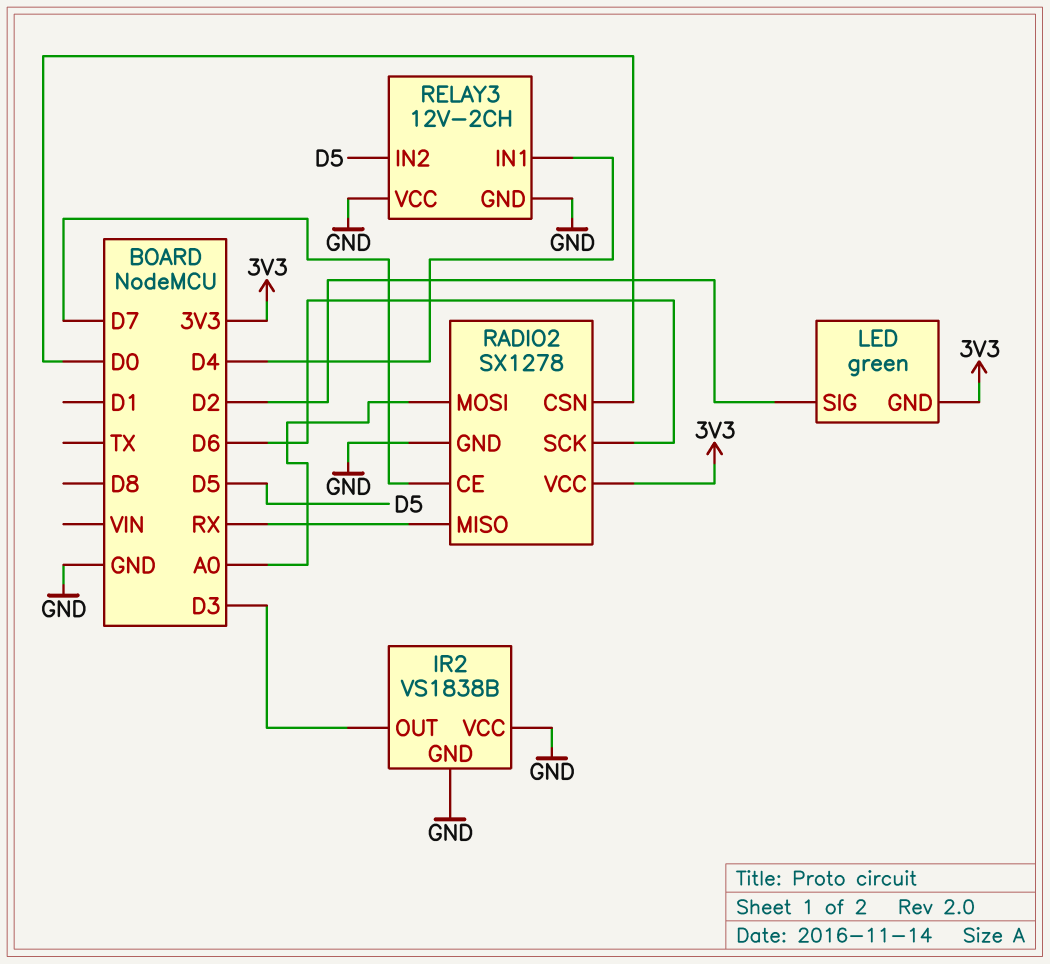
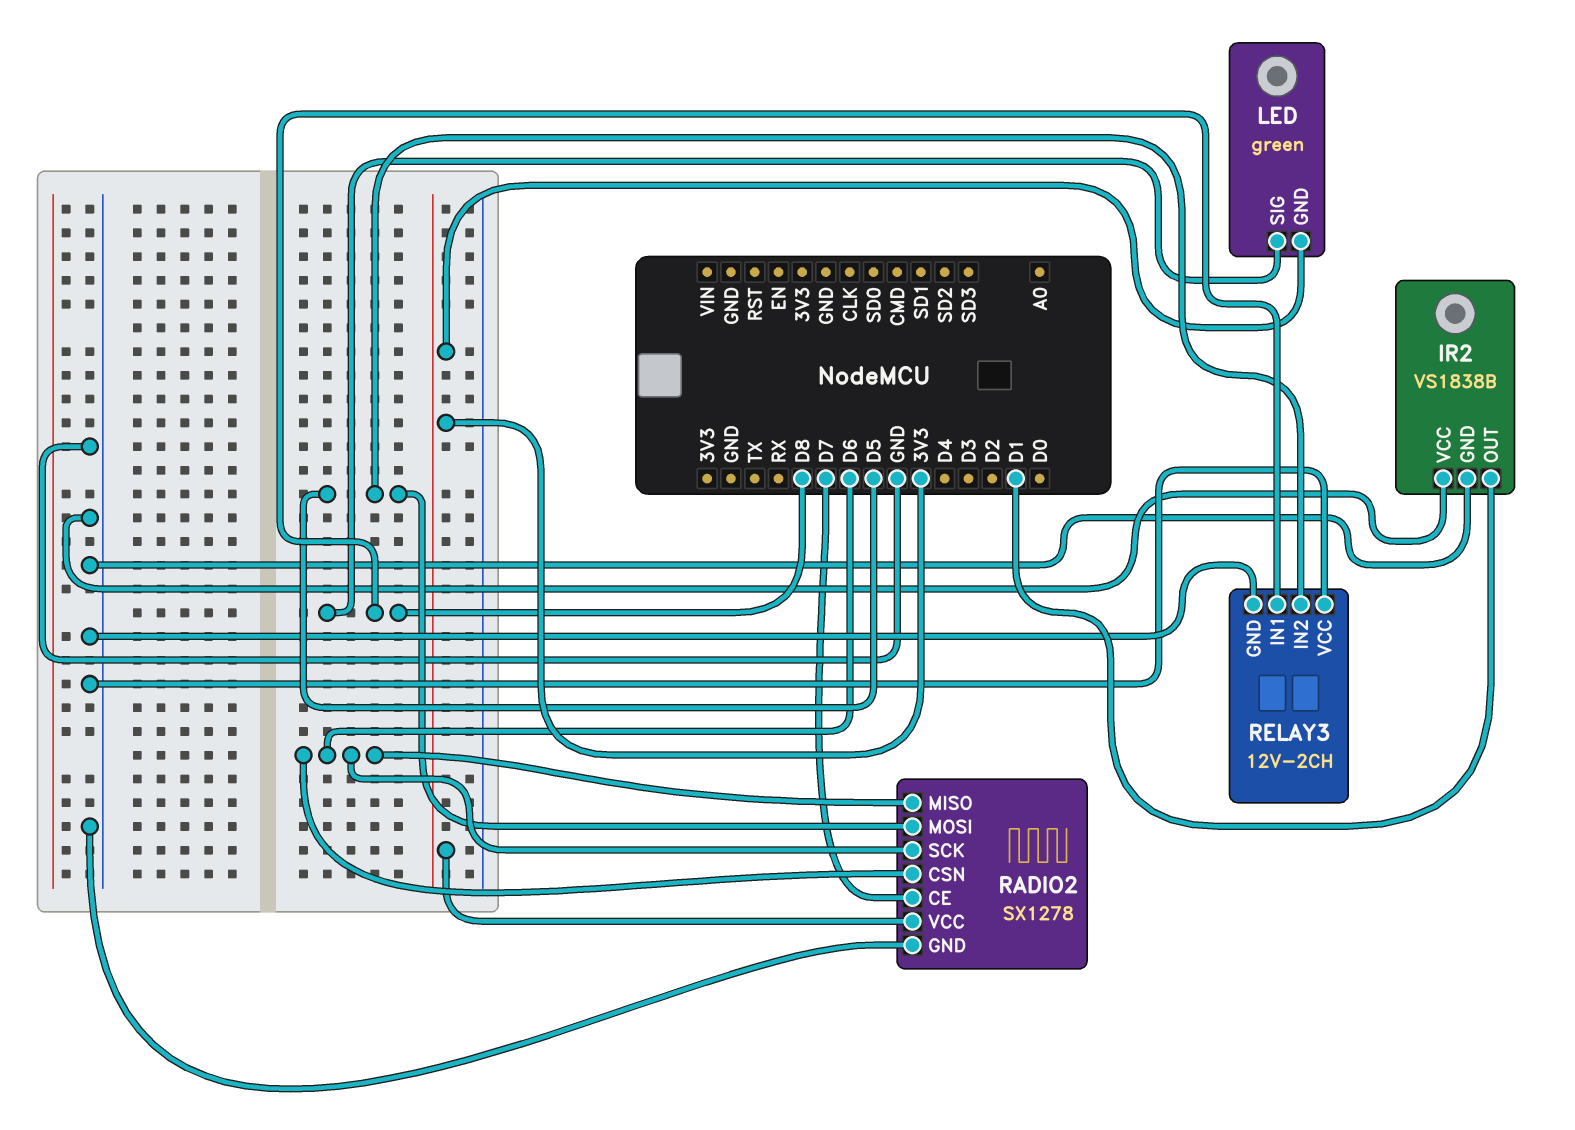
IR2 pin OUT: D3 -> D1
LED pin SIG: D2 -> D8
RADIO2 pin CSN: D0 -> D6
RADIO2 pin MISO: RX -> D6
RADIO2 pin MOSI: A0 -> D5
RELAY3 pin IN1: D4 -> D8

